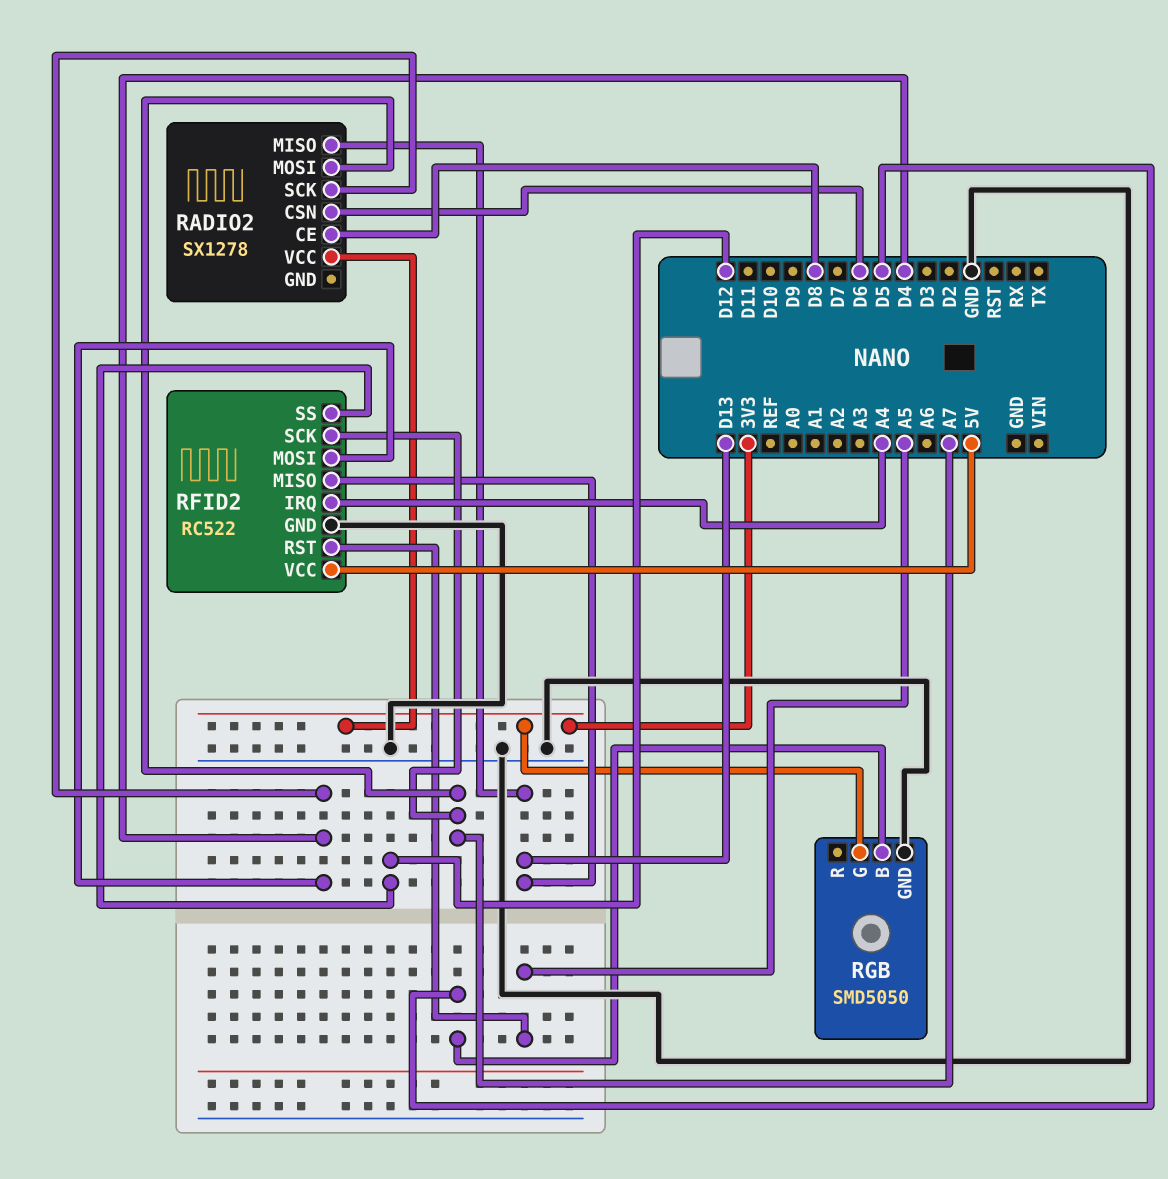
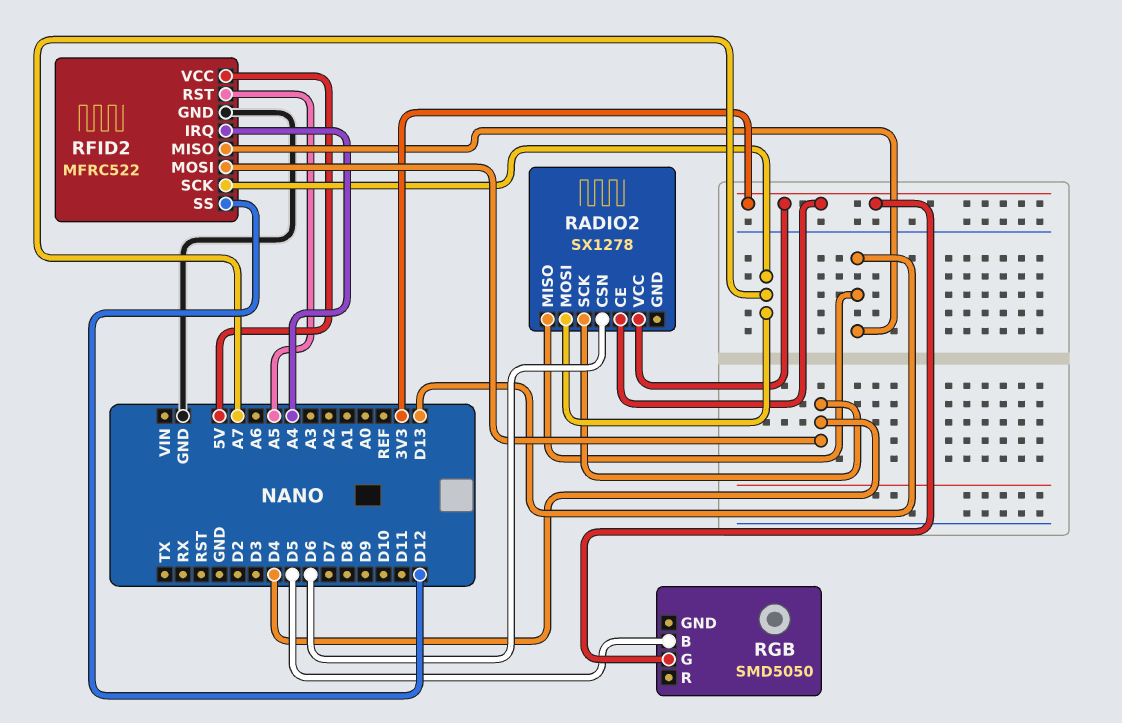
RADIO2 pin CE: D8 -> 3V3
RFID2: RC522 -> MFRC522
RGB pin GND: GND -> none

